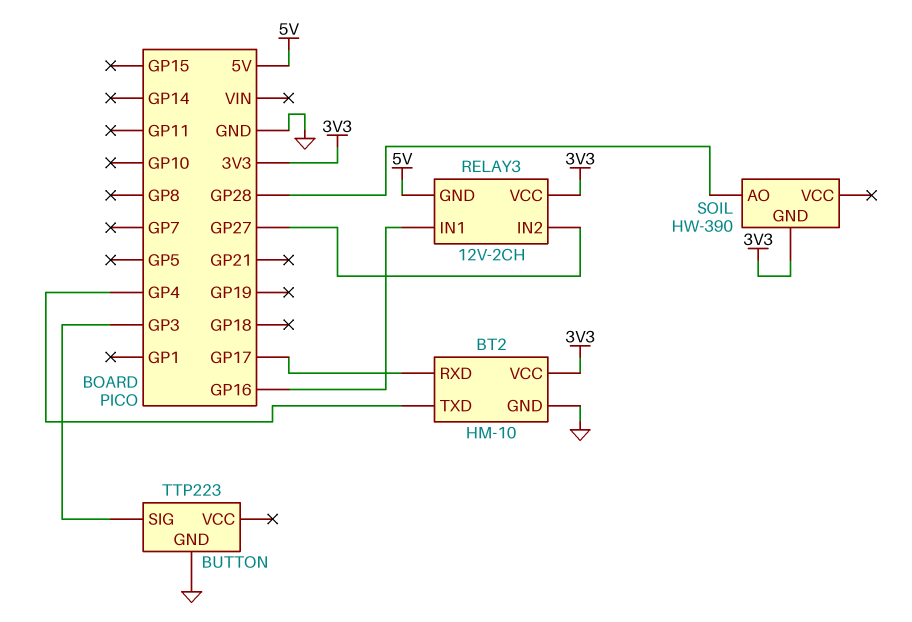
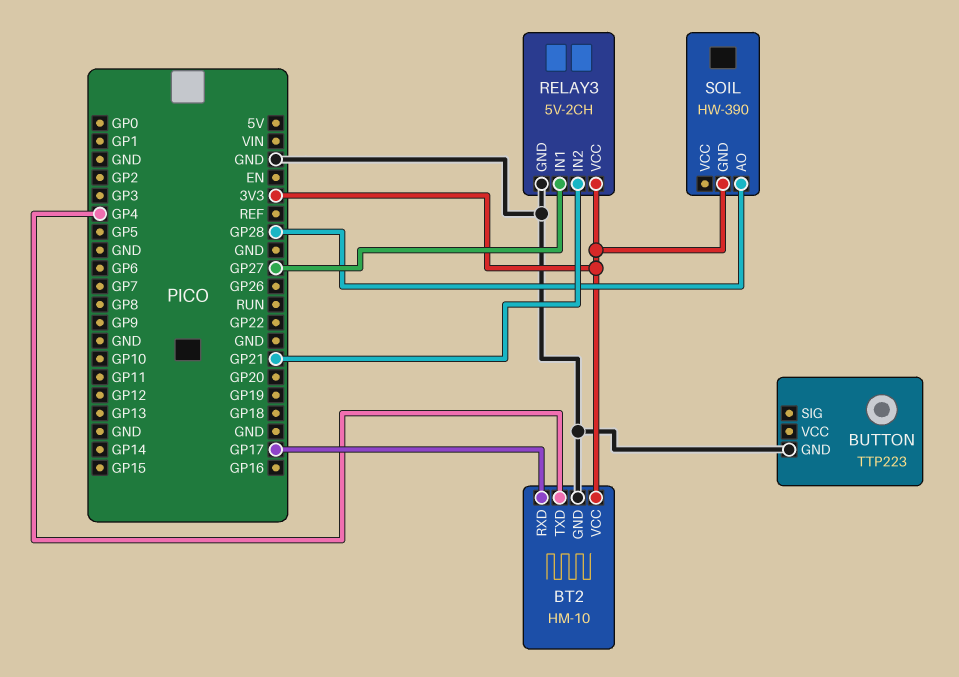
BUTTON pin SIG: GP3 -> none
RELAY3: 12V-2CH -> 5V-2CH
RELAY3 pin GND: 5V -> GND
RELAY3 pin IN1: GP16 -> GP27
RELAY3 pin IN2: GP27 -> GP21

